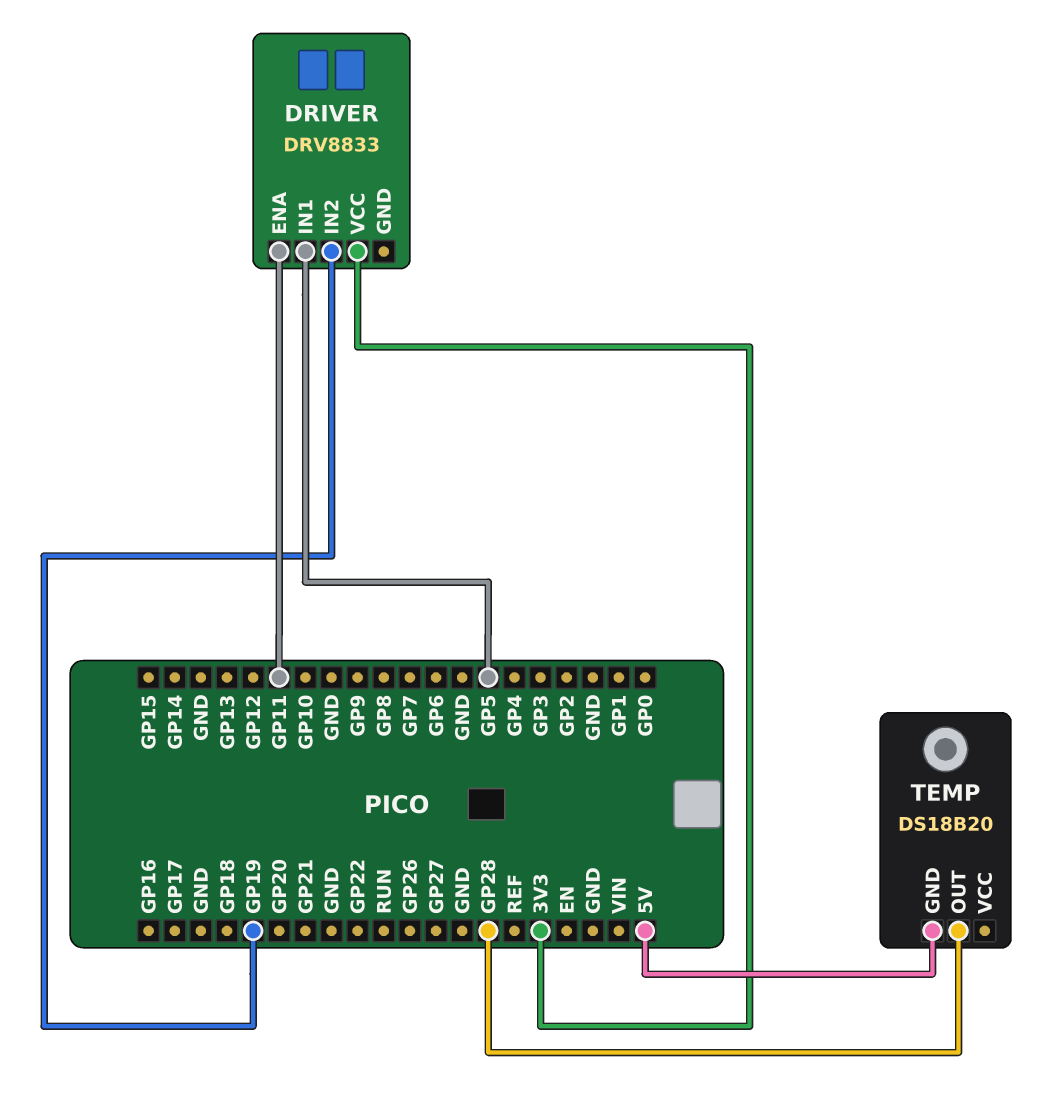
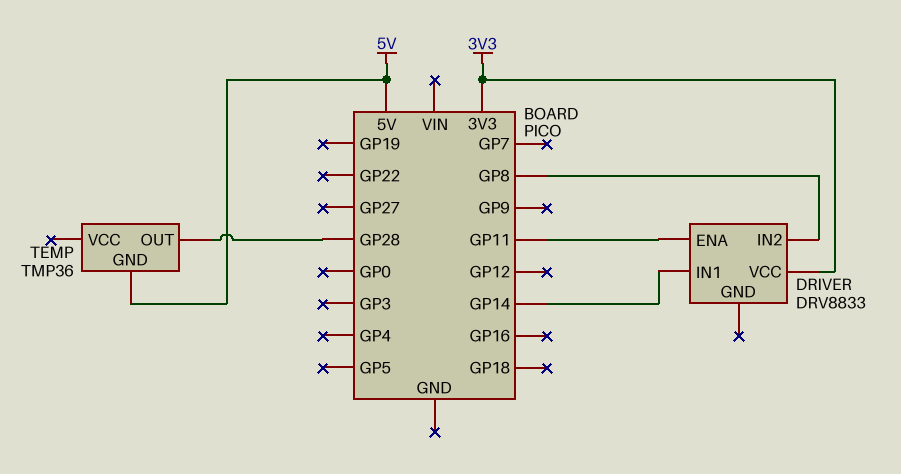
DRIVER pin IN1: GP5 -> GP14
DRIVER pin IN2: GP19 -> GP8
TEMP: DS18B20 -> TMP36

